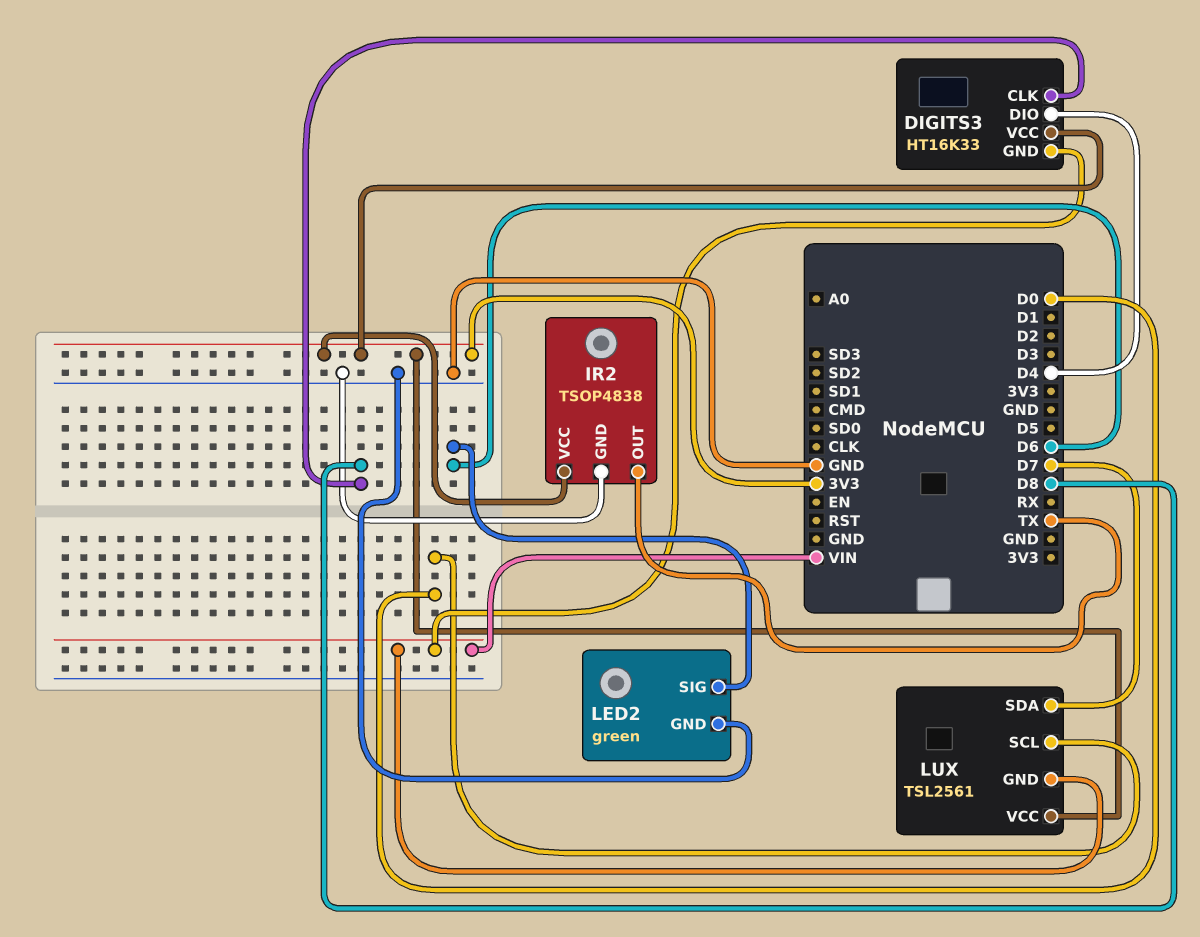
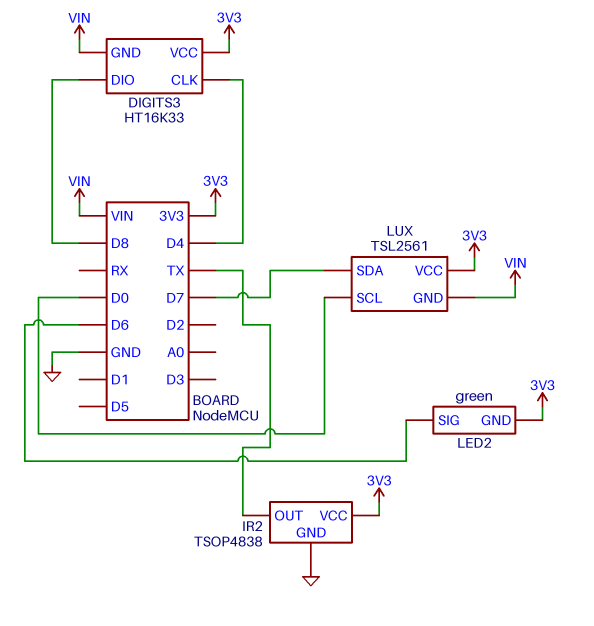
DIGITS3 pin CLK: D8 -> D4
DIGITS3 pin DIO: D4 -> D8
LED2 pin GND: GND -> 3V3

